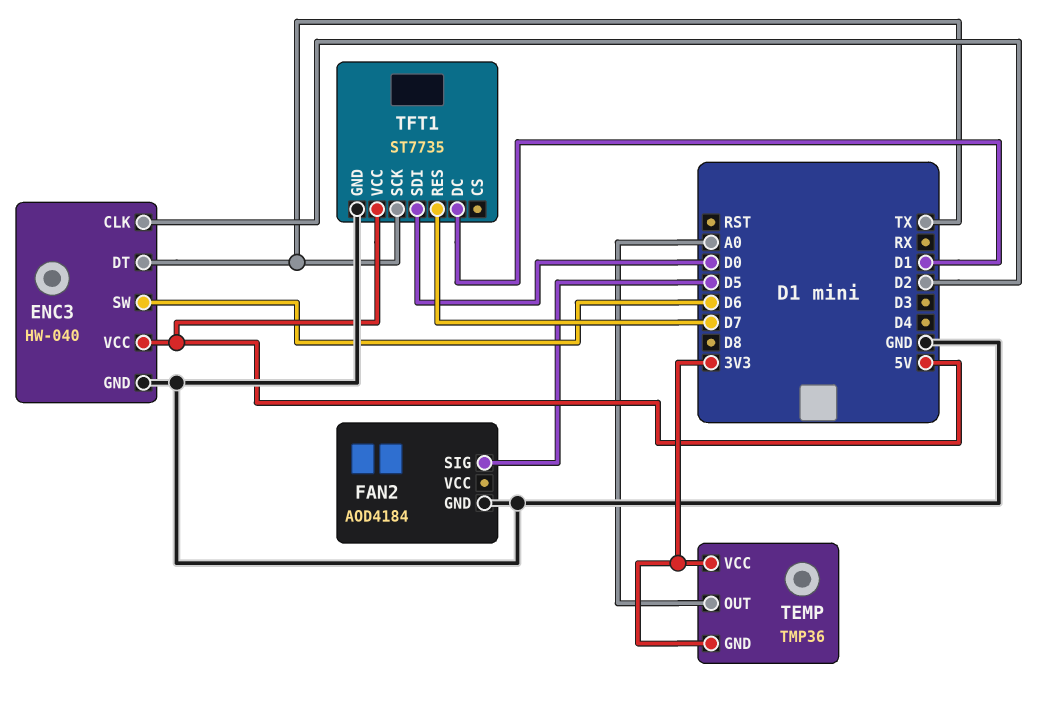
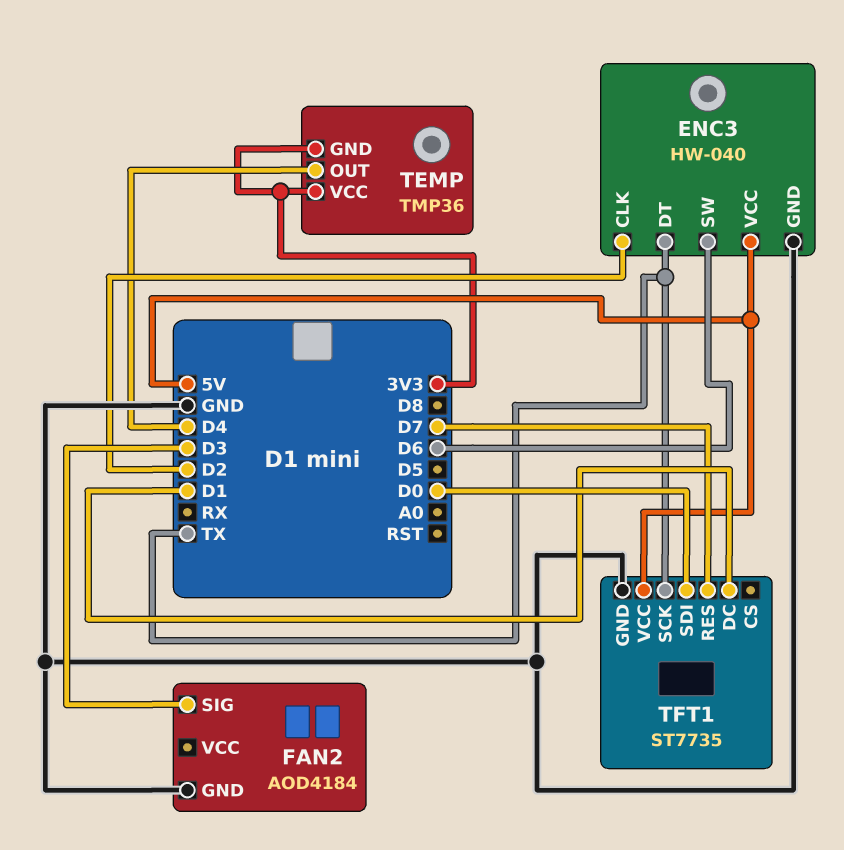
FAN2 pin SIG: D5 -> D3
TEMP pin OUT: A0 -> D4

